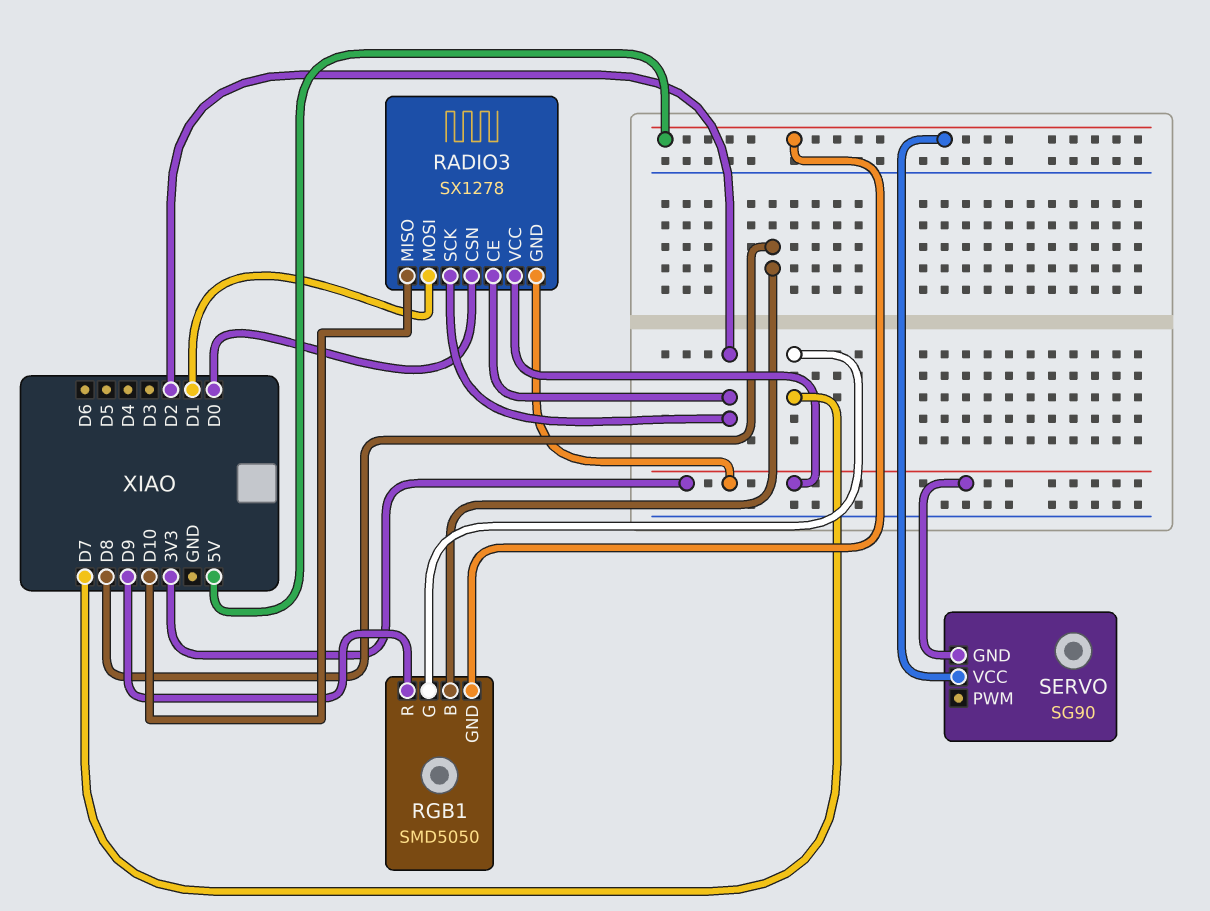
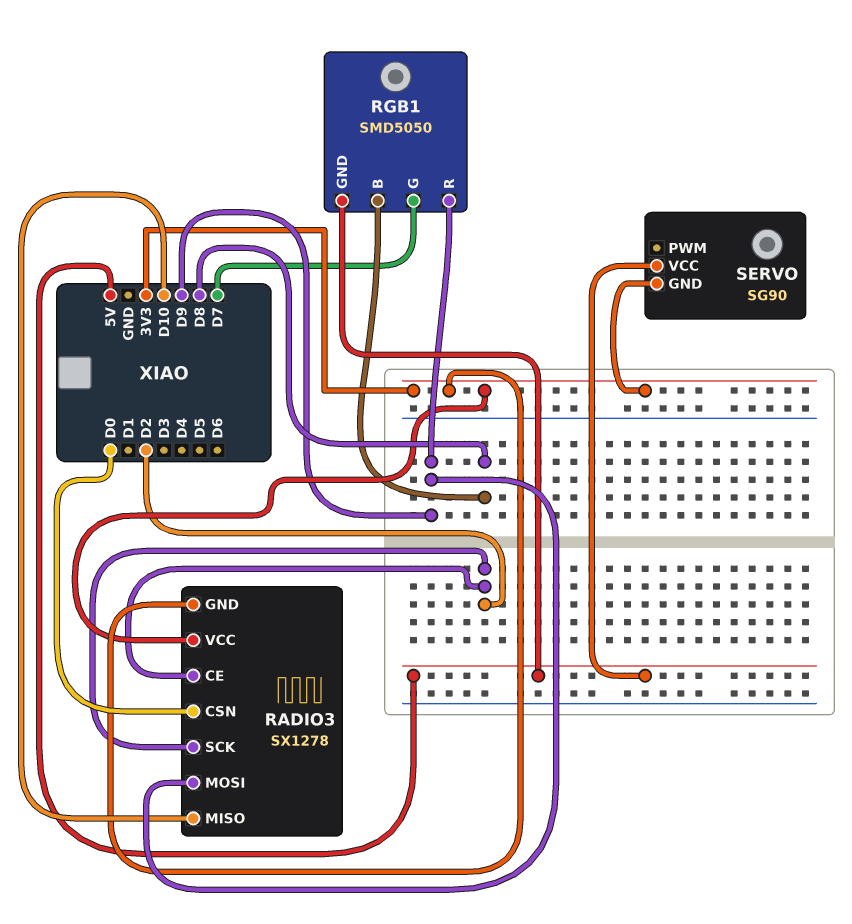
RADIO3 pin MOSI: D1 -> D9

